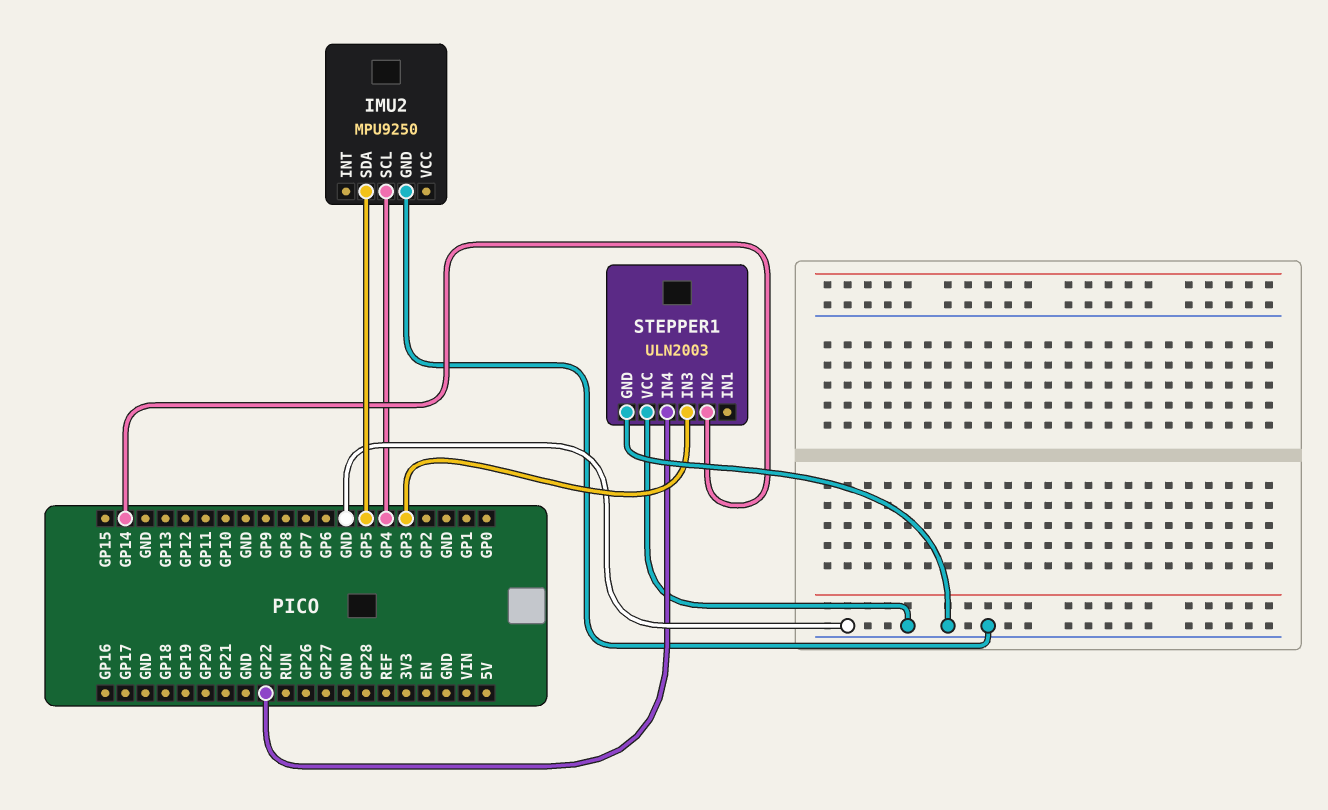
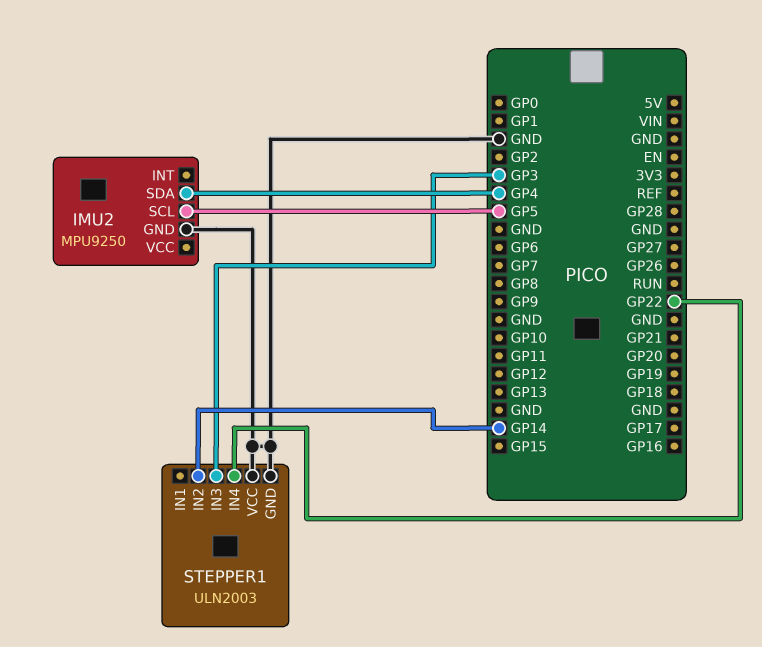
IMU2 pin SCL: GP4 -> GP5
IMU2 pin SDA: GP5 -> GP4

